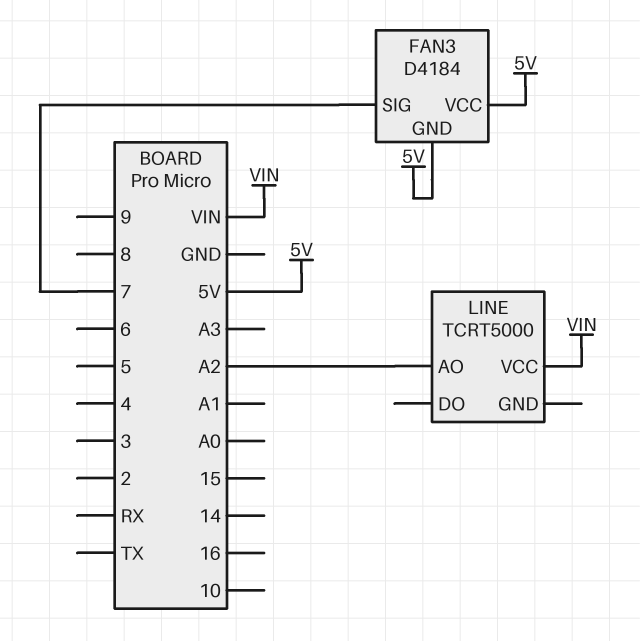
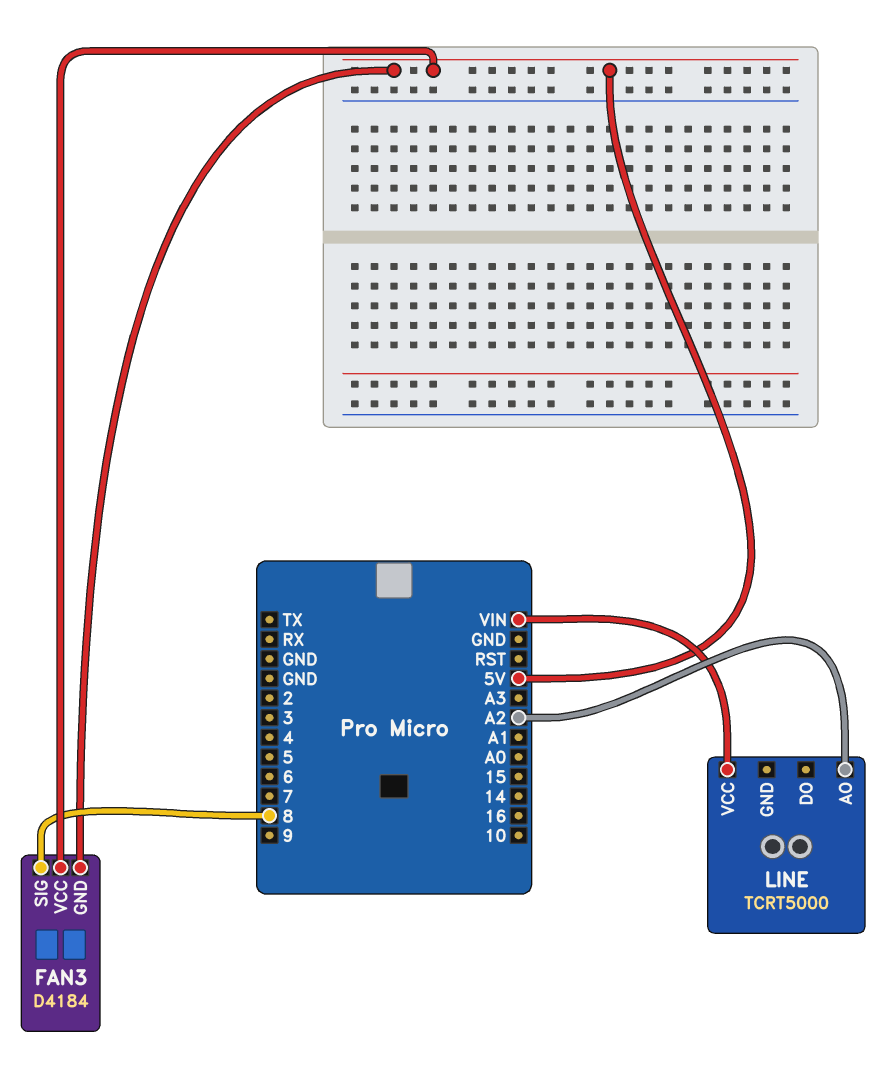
FAN3 pin SIG: 7 -> 8

